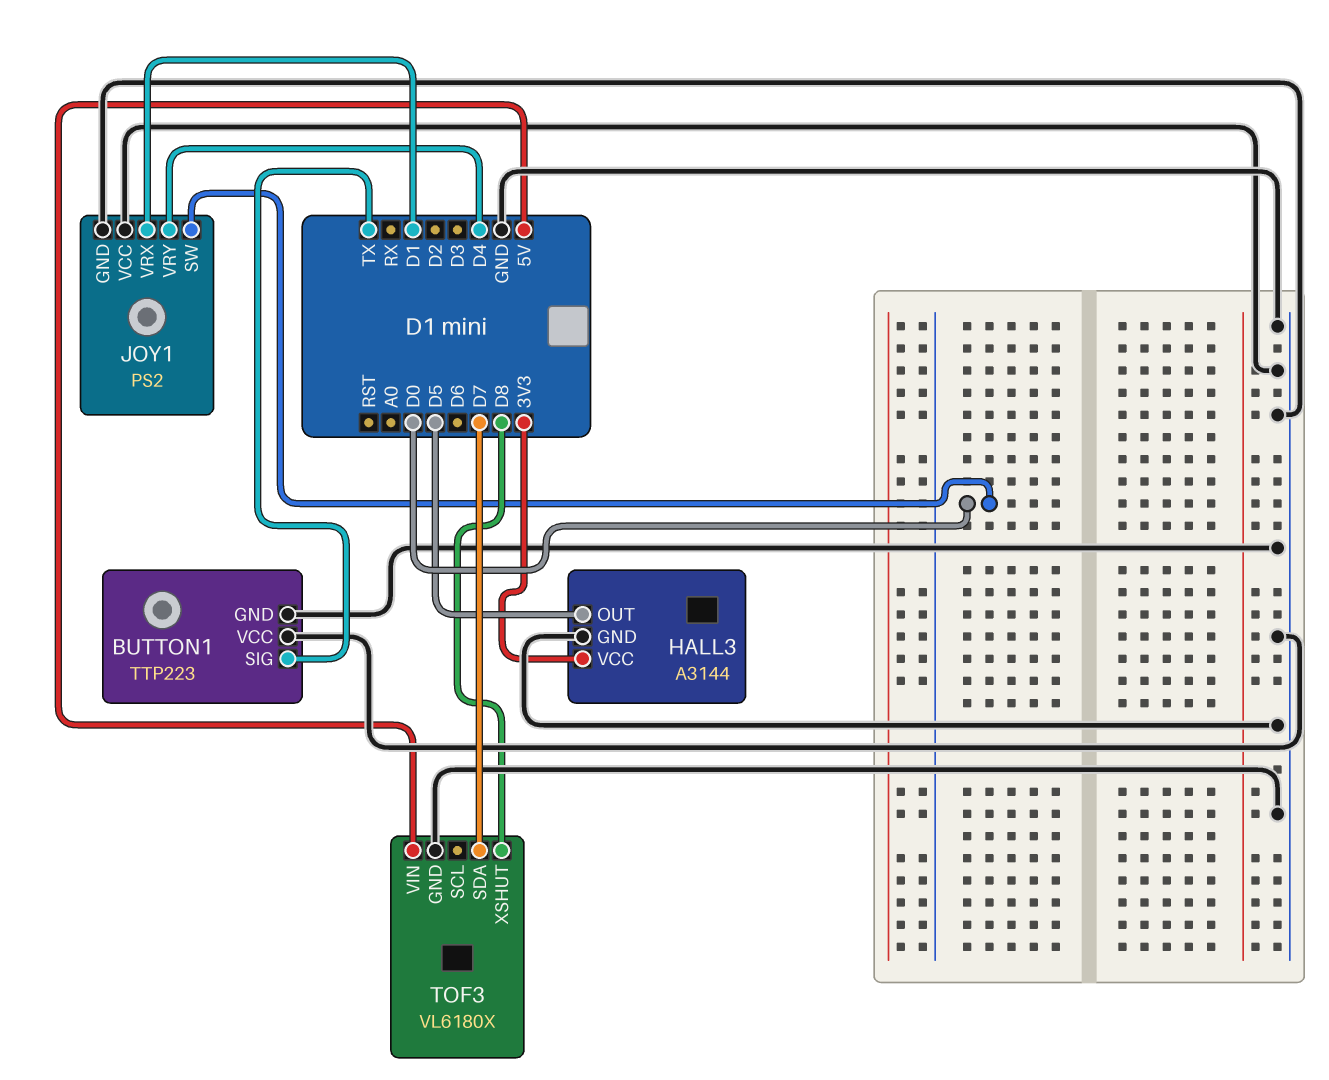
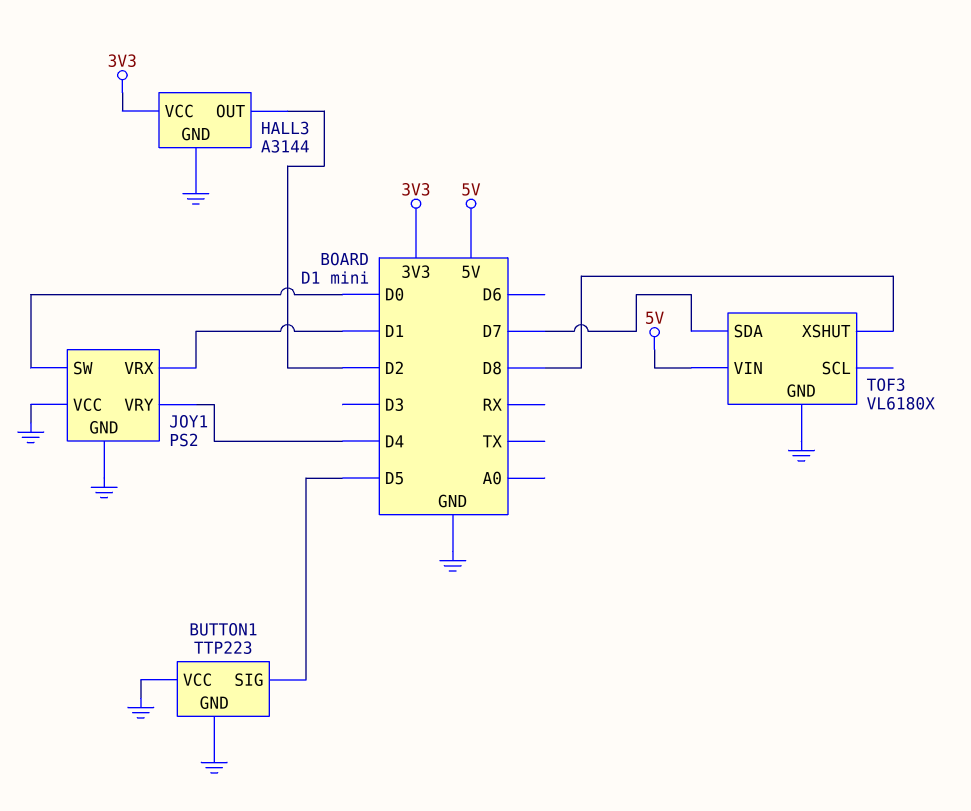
BUTTON1 pin SIG: TX -> D5
HALL3 pin OUT: D5 -> D2

